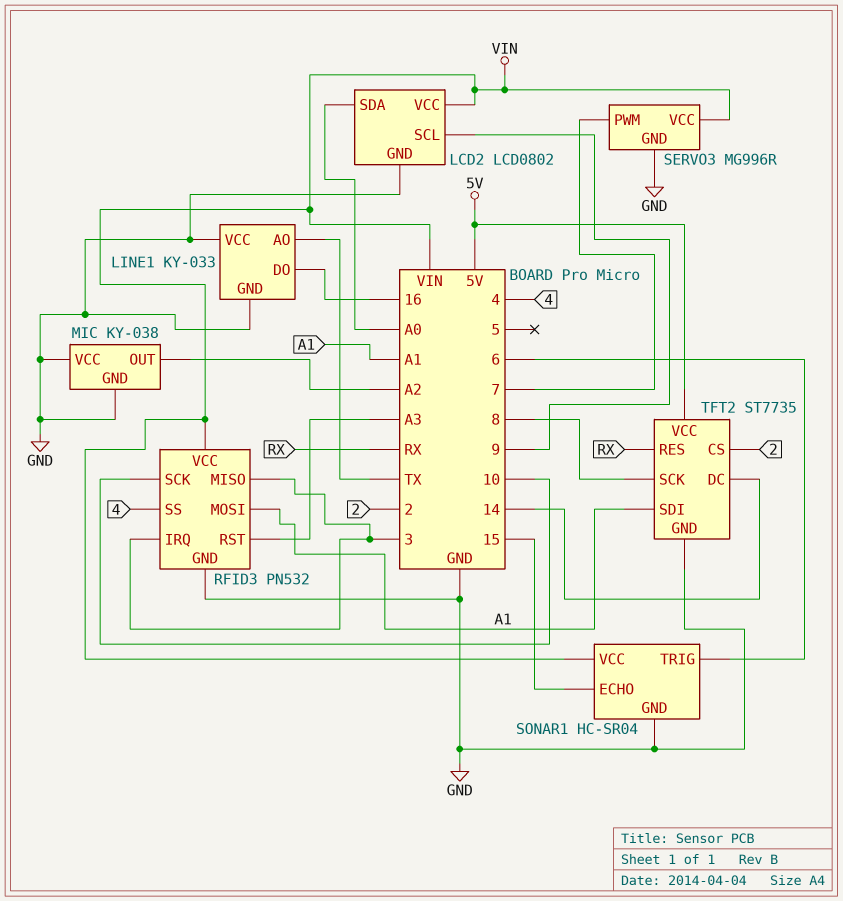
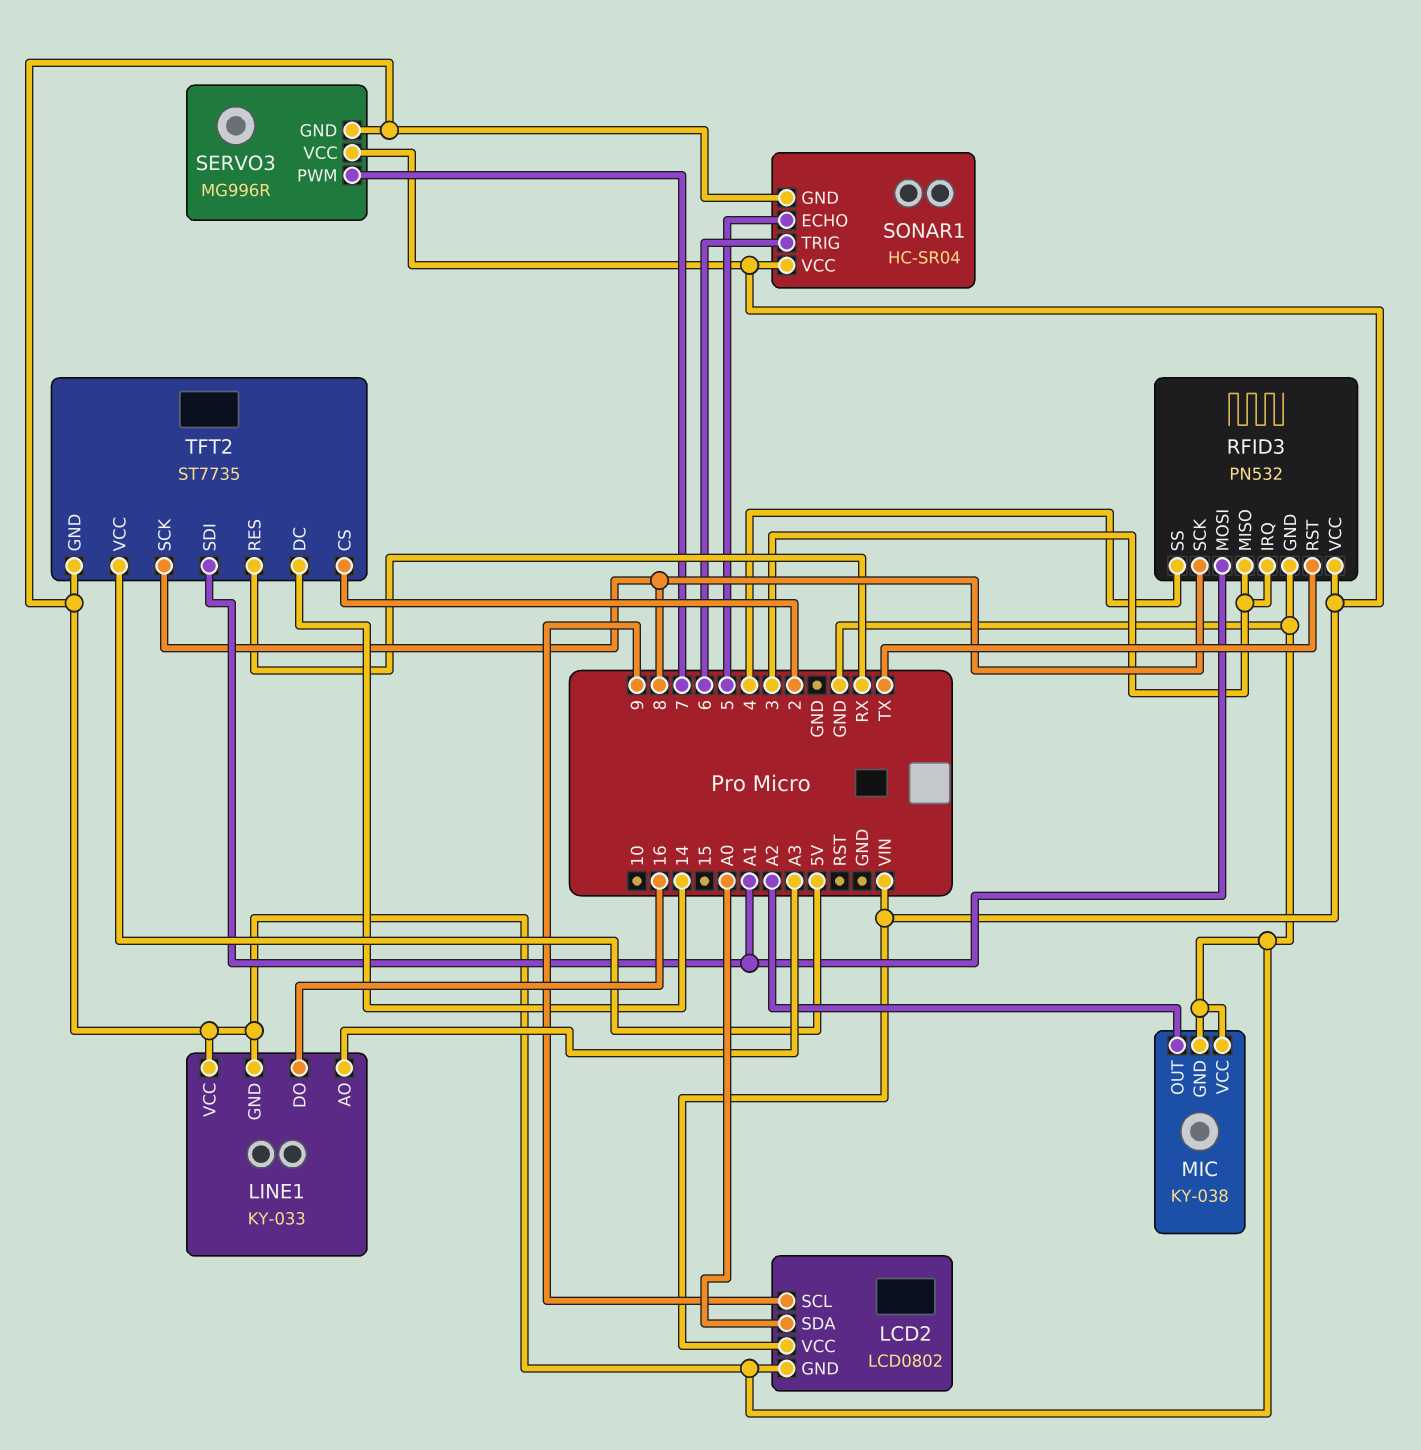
LINE1 pin AO: TX -> A3
RFID3 pin RST: A3 -> TX
RFID3 pin SCK: 10 -> 8
SONAR1 pin ECHO: 15 -> 5

